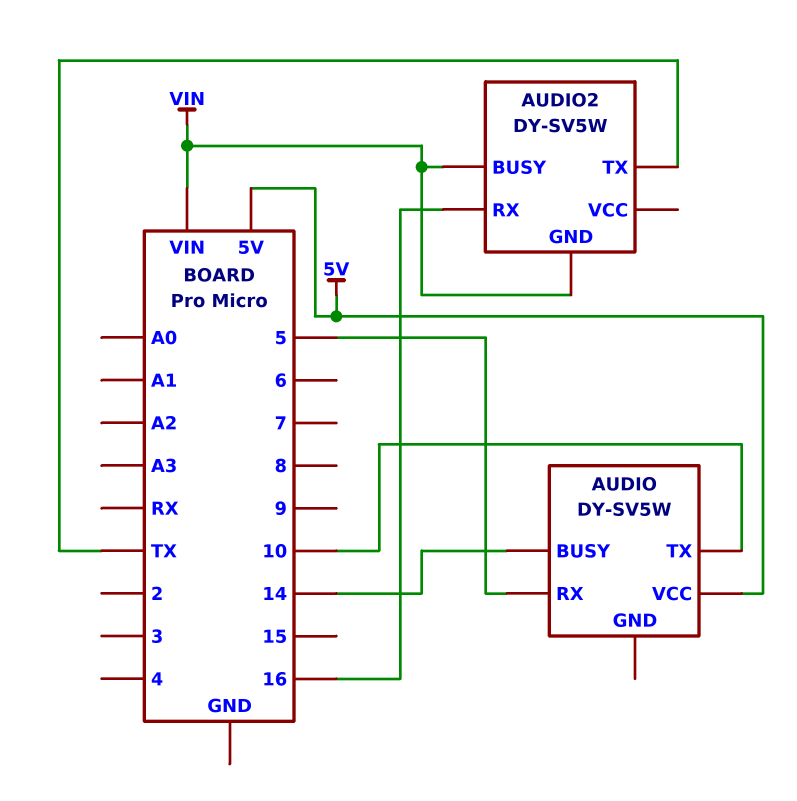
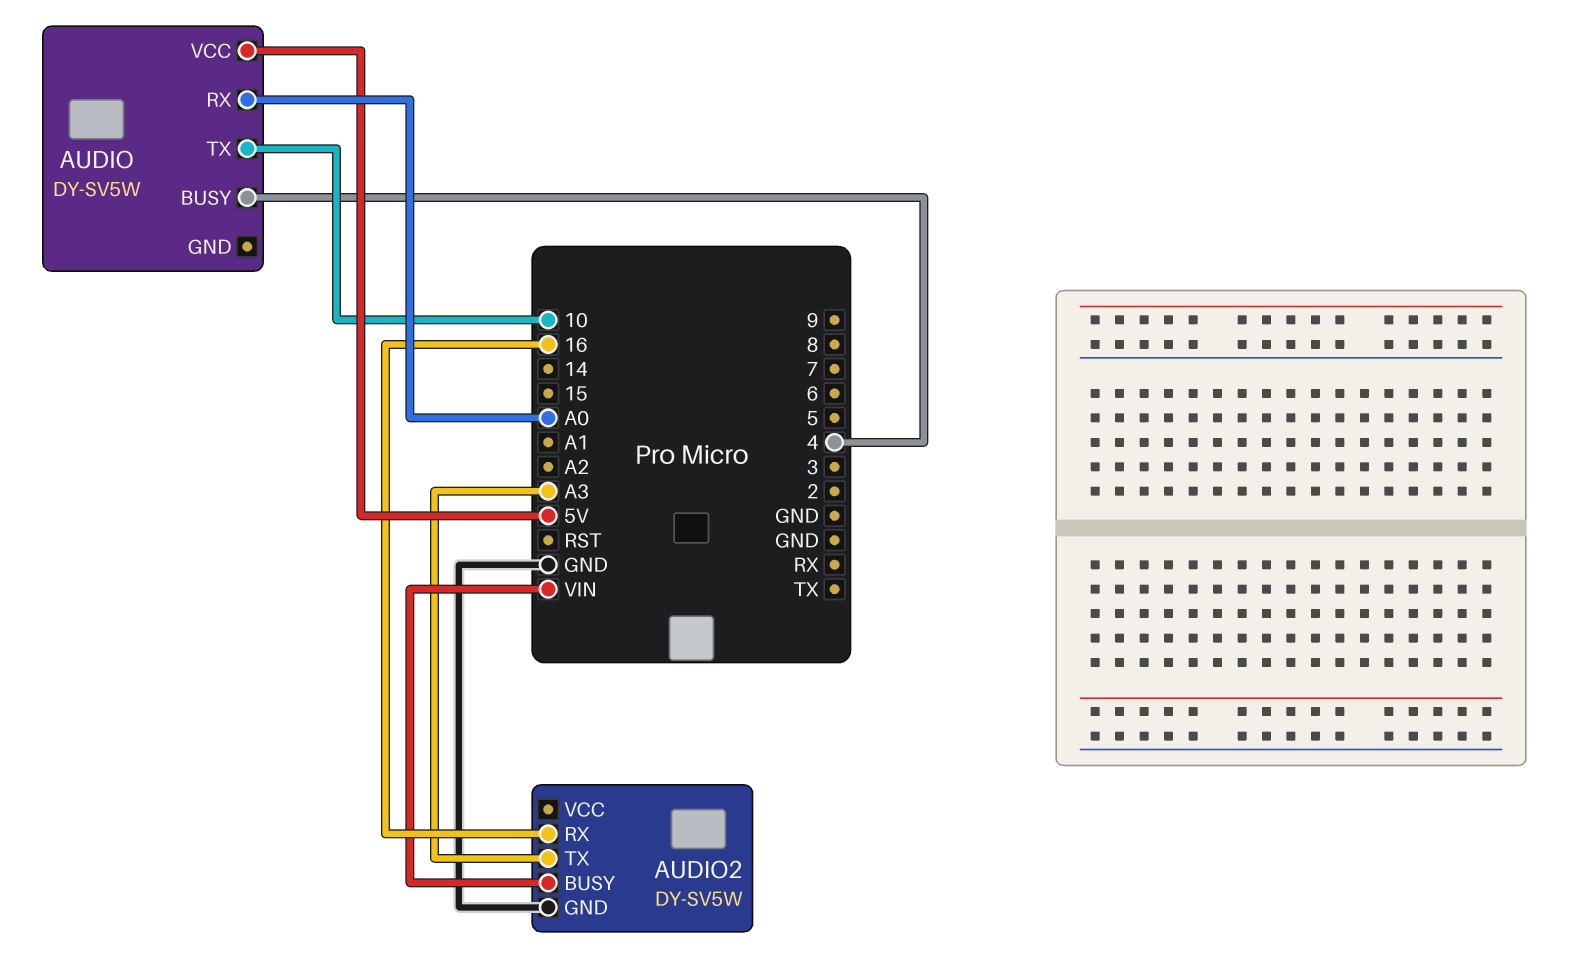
AUDIO pin BUSY: 14 -> 4
AUDIO pin RX: 5 -> A0
AUDIO2 pin GND: VIN -> GND
AUDIO2 pin TX: TX -> A3

